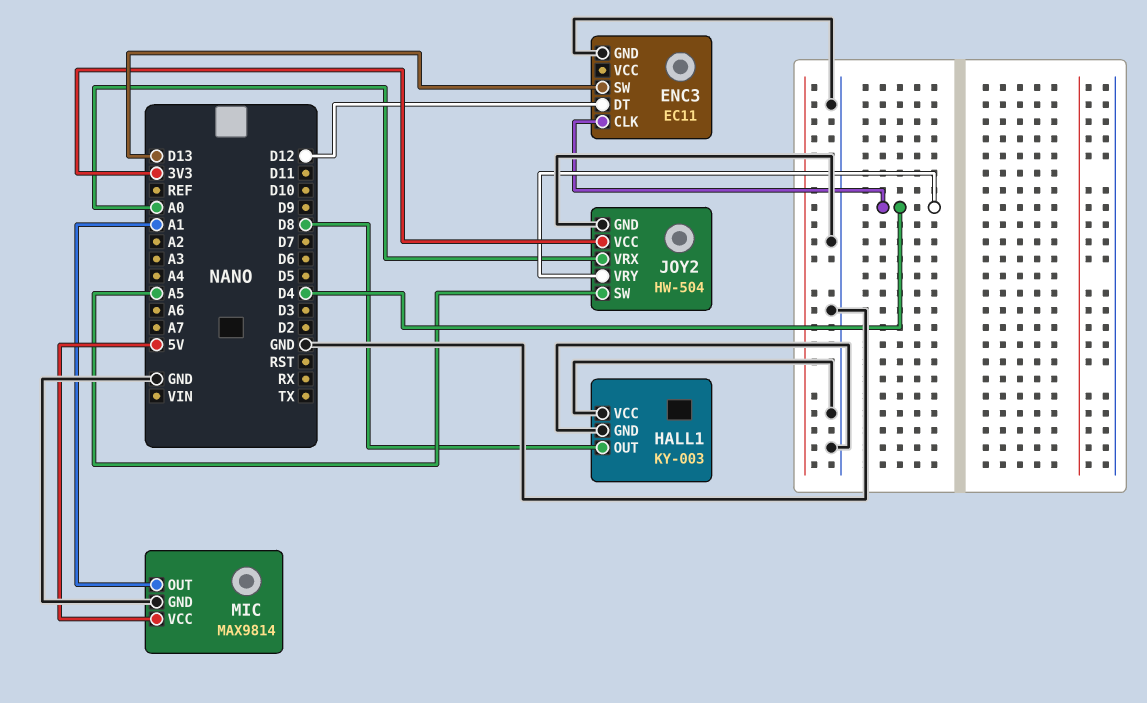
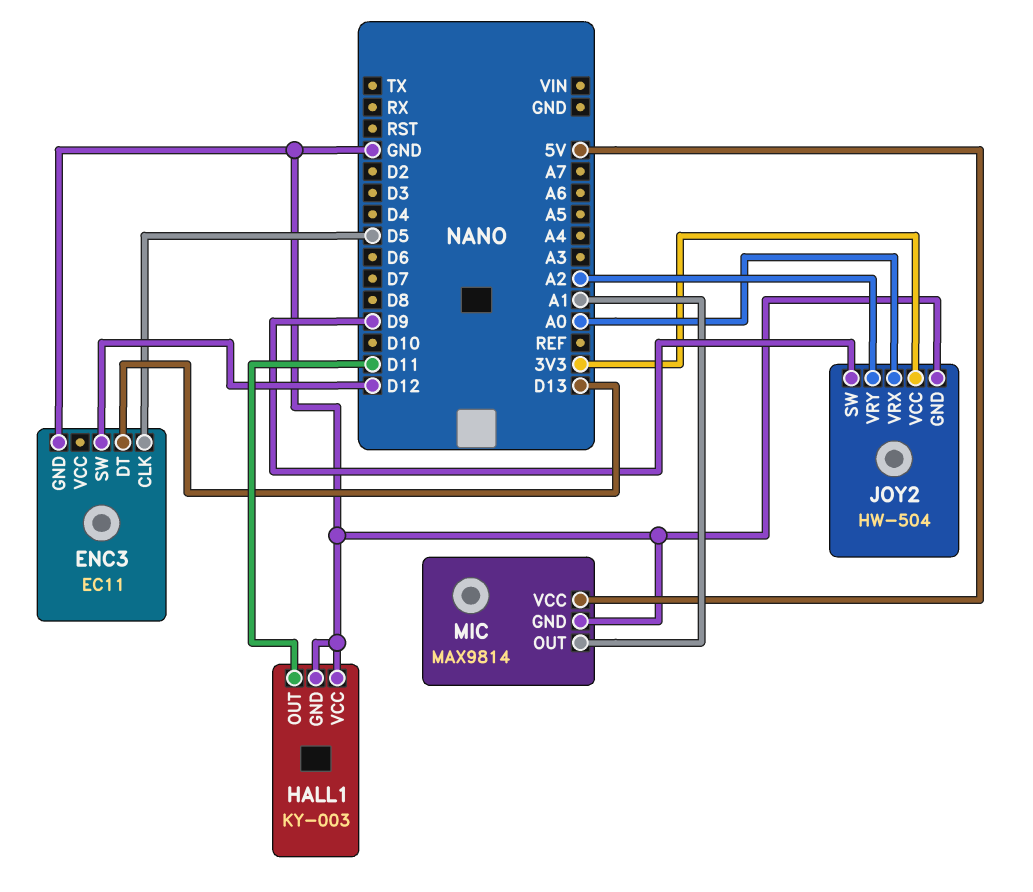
ENC3 pin CLK: D4 -> D5
ENC3 pin DT: D12 -> D13
ENC3 pin SW: D13 -> D12
HALL1 pin OUT: D8 -> D11
JOY2 pin SW: A5 -> D9
JOY2 pin VRY: D4 -> A2

